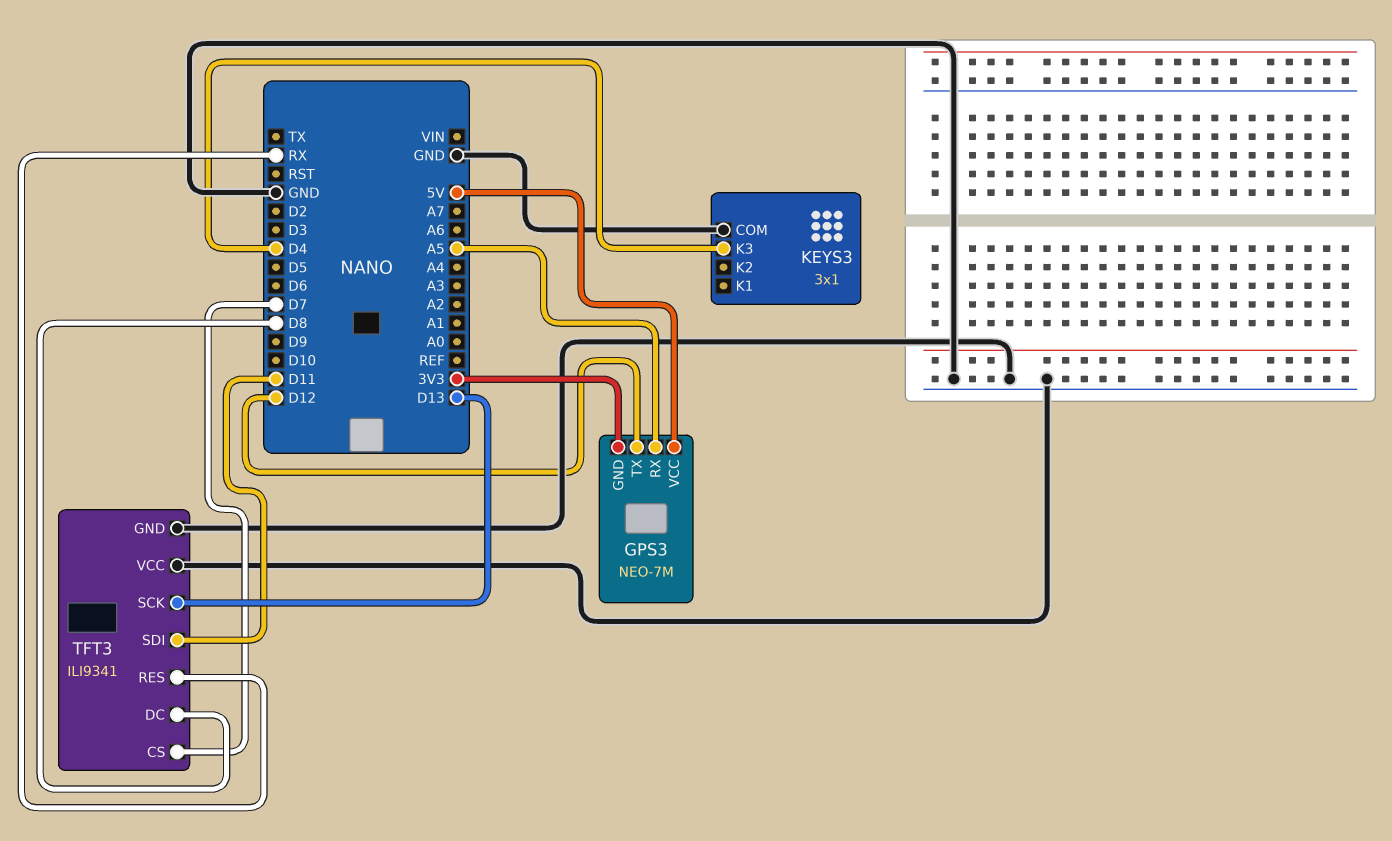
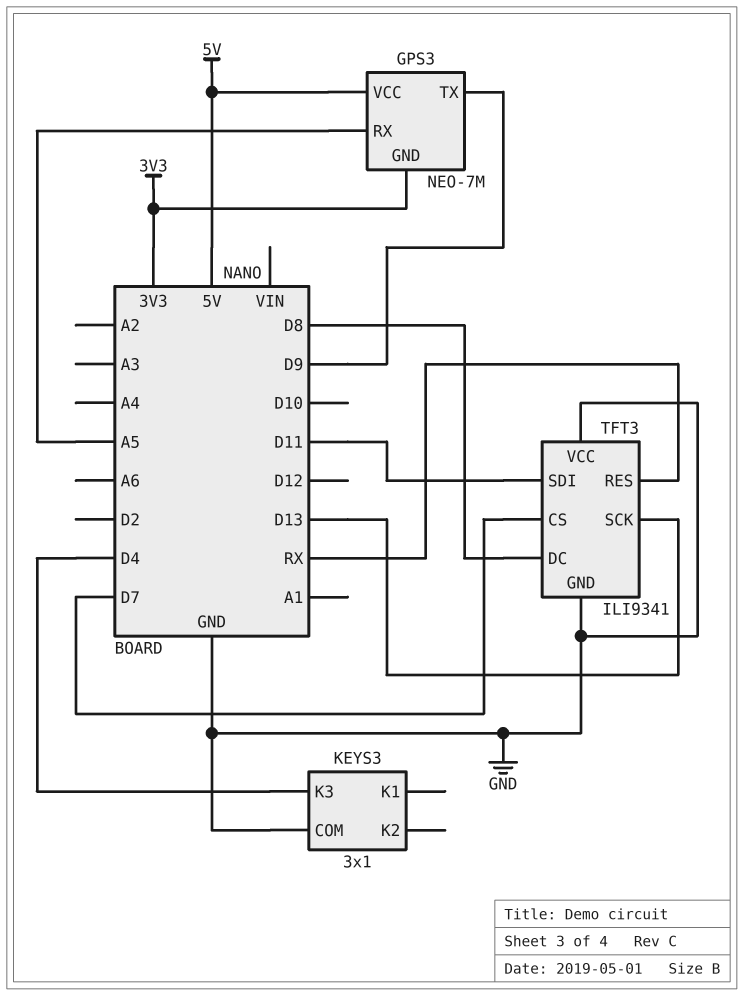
GPS3 pin TX: D12 -> D9

